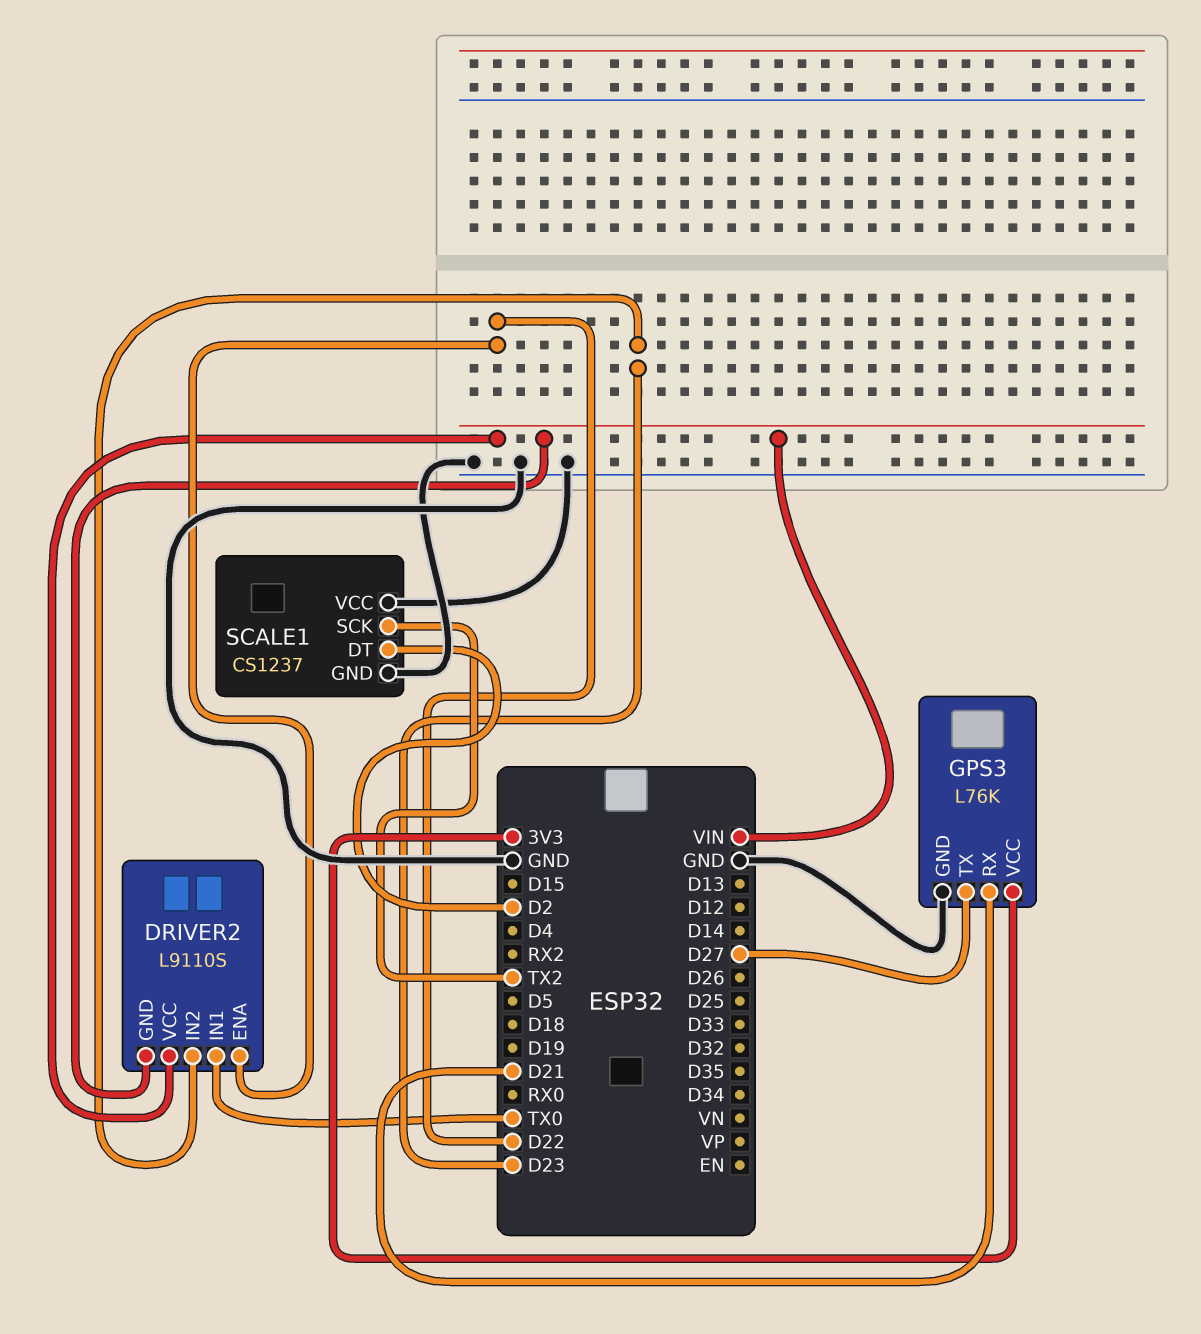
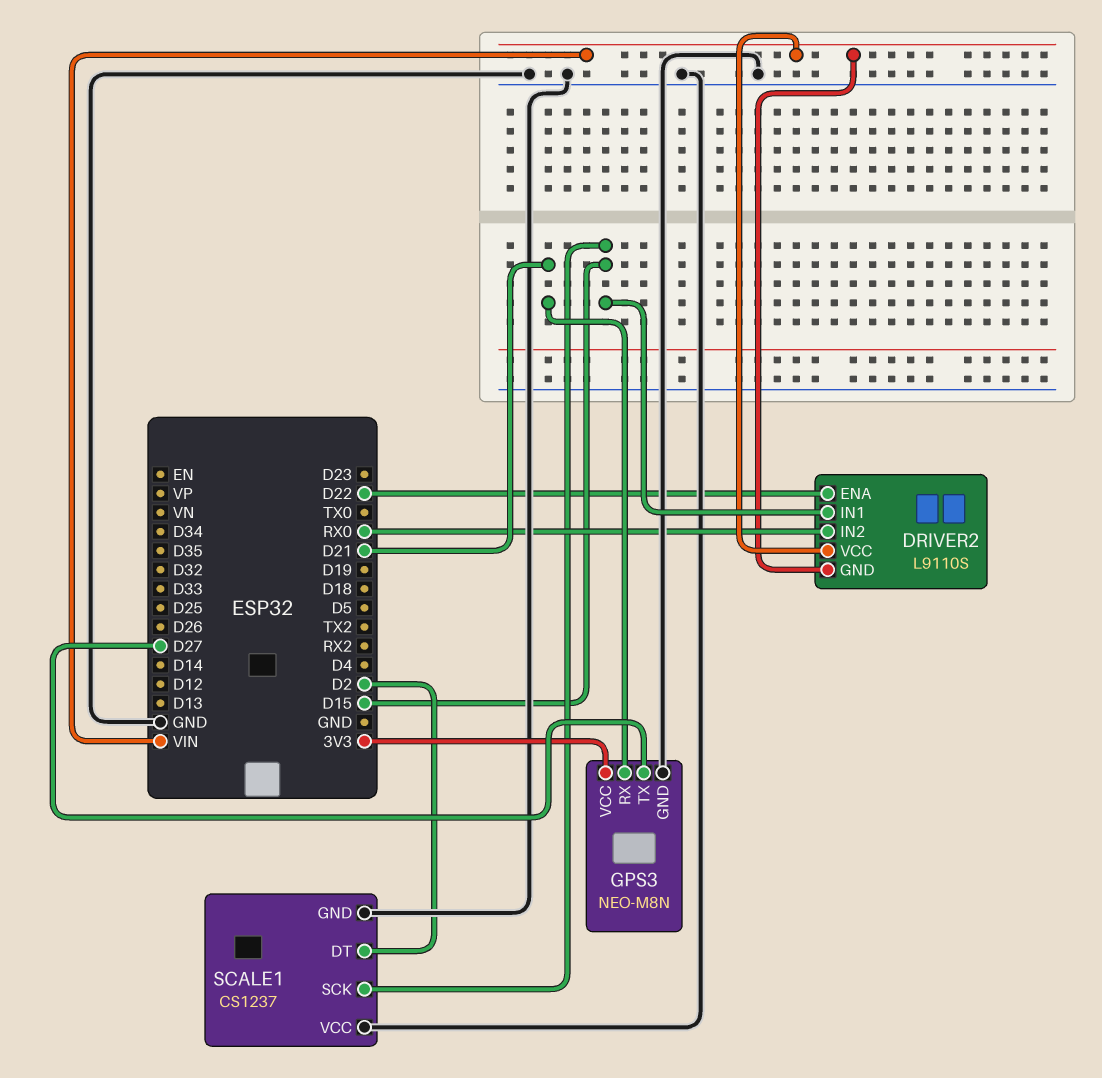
DRIVER2 pin IN1: TX0 -> D15
DRIVER2 pin IN2: D23 -> RX0
GPS3: L76K -> NEO-M8N
SCALE1 pin SCK: TX2 -> D15

